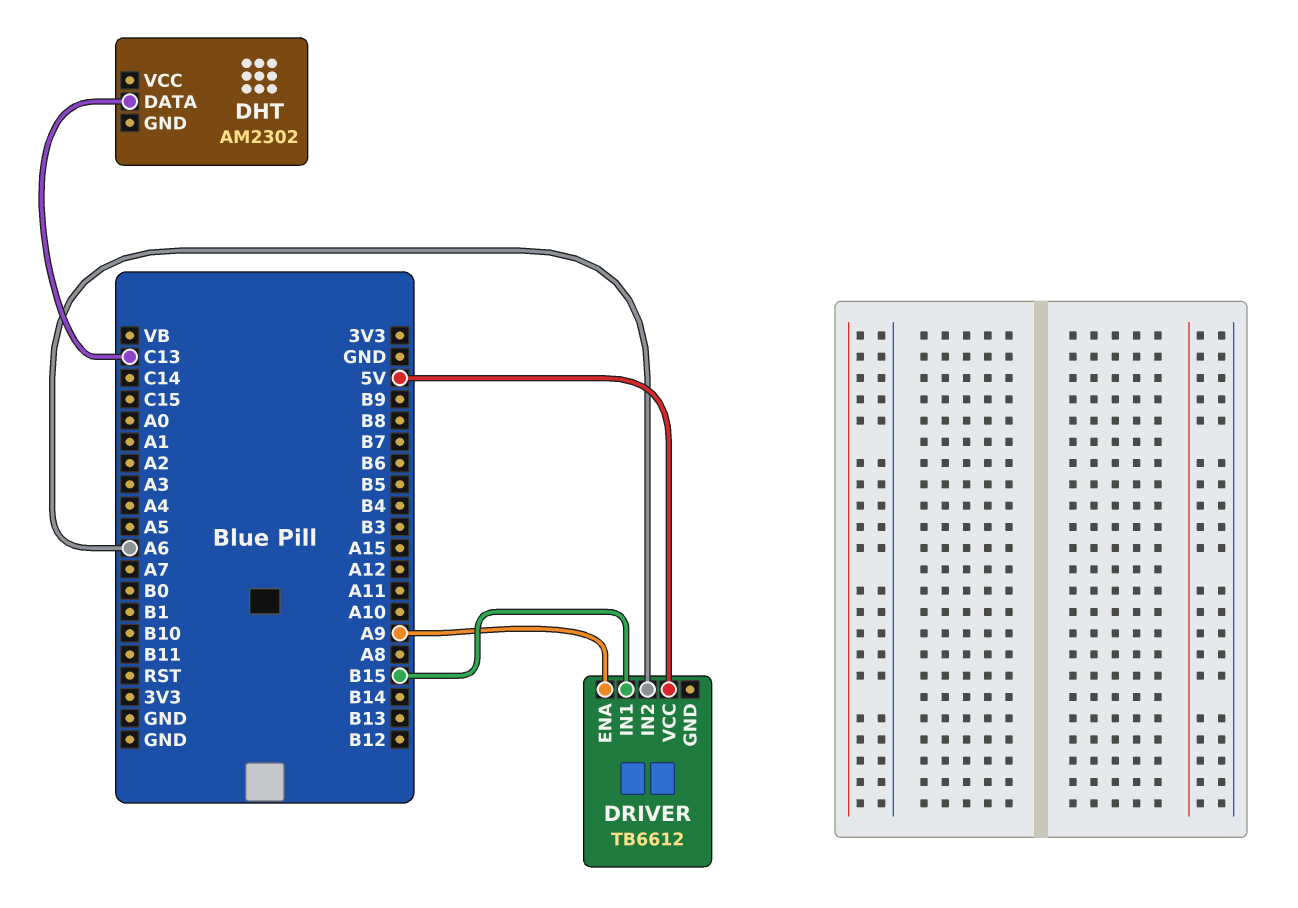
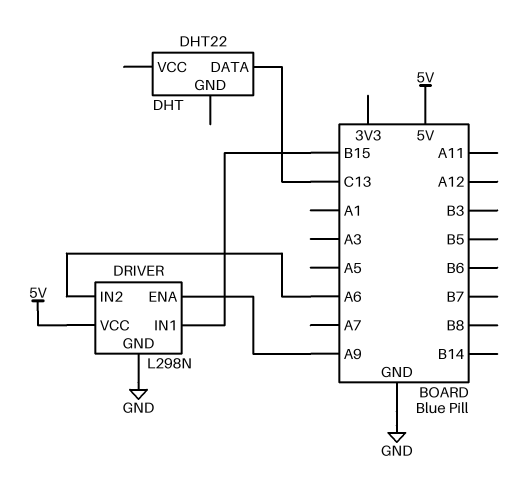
DHT: AM2302 -> DHT22
DRIVER: TB6612 -> L298N
DRIVER pin GND: none -> GND

